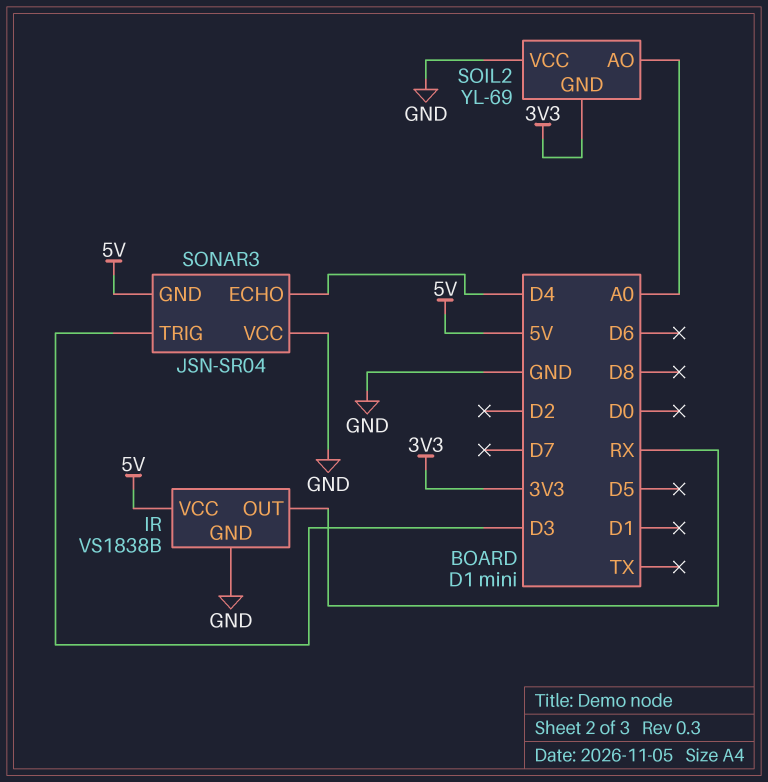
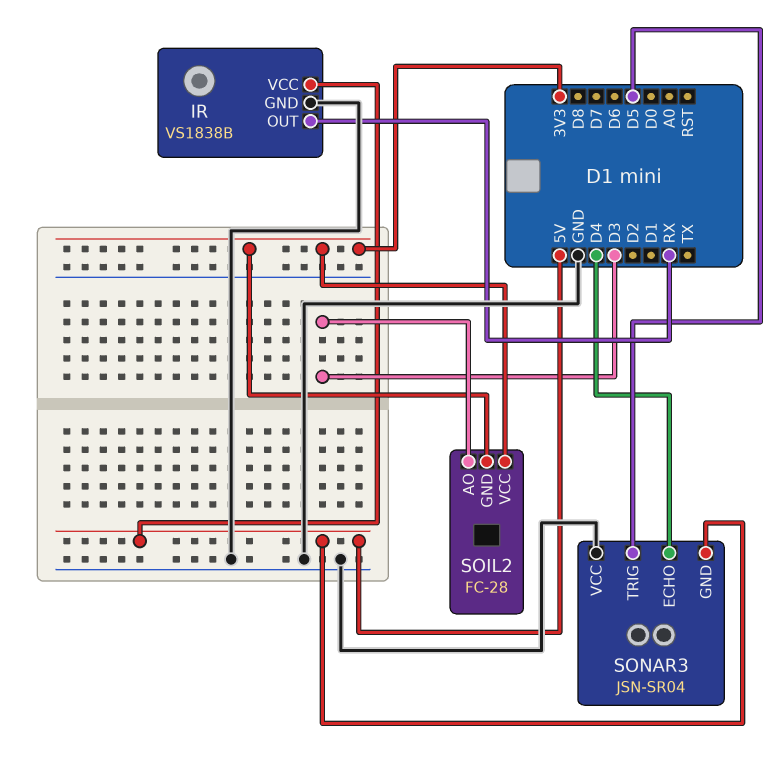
SOIL2: YL-69 -> FC-28
SOIL2 pin AO: A0 -> D3
SOIL2 pin VCC: GND -> 3V3
SONAR3 pin TRIG: D3 -> D5

